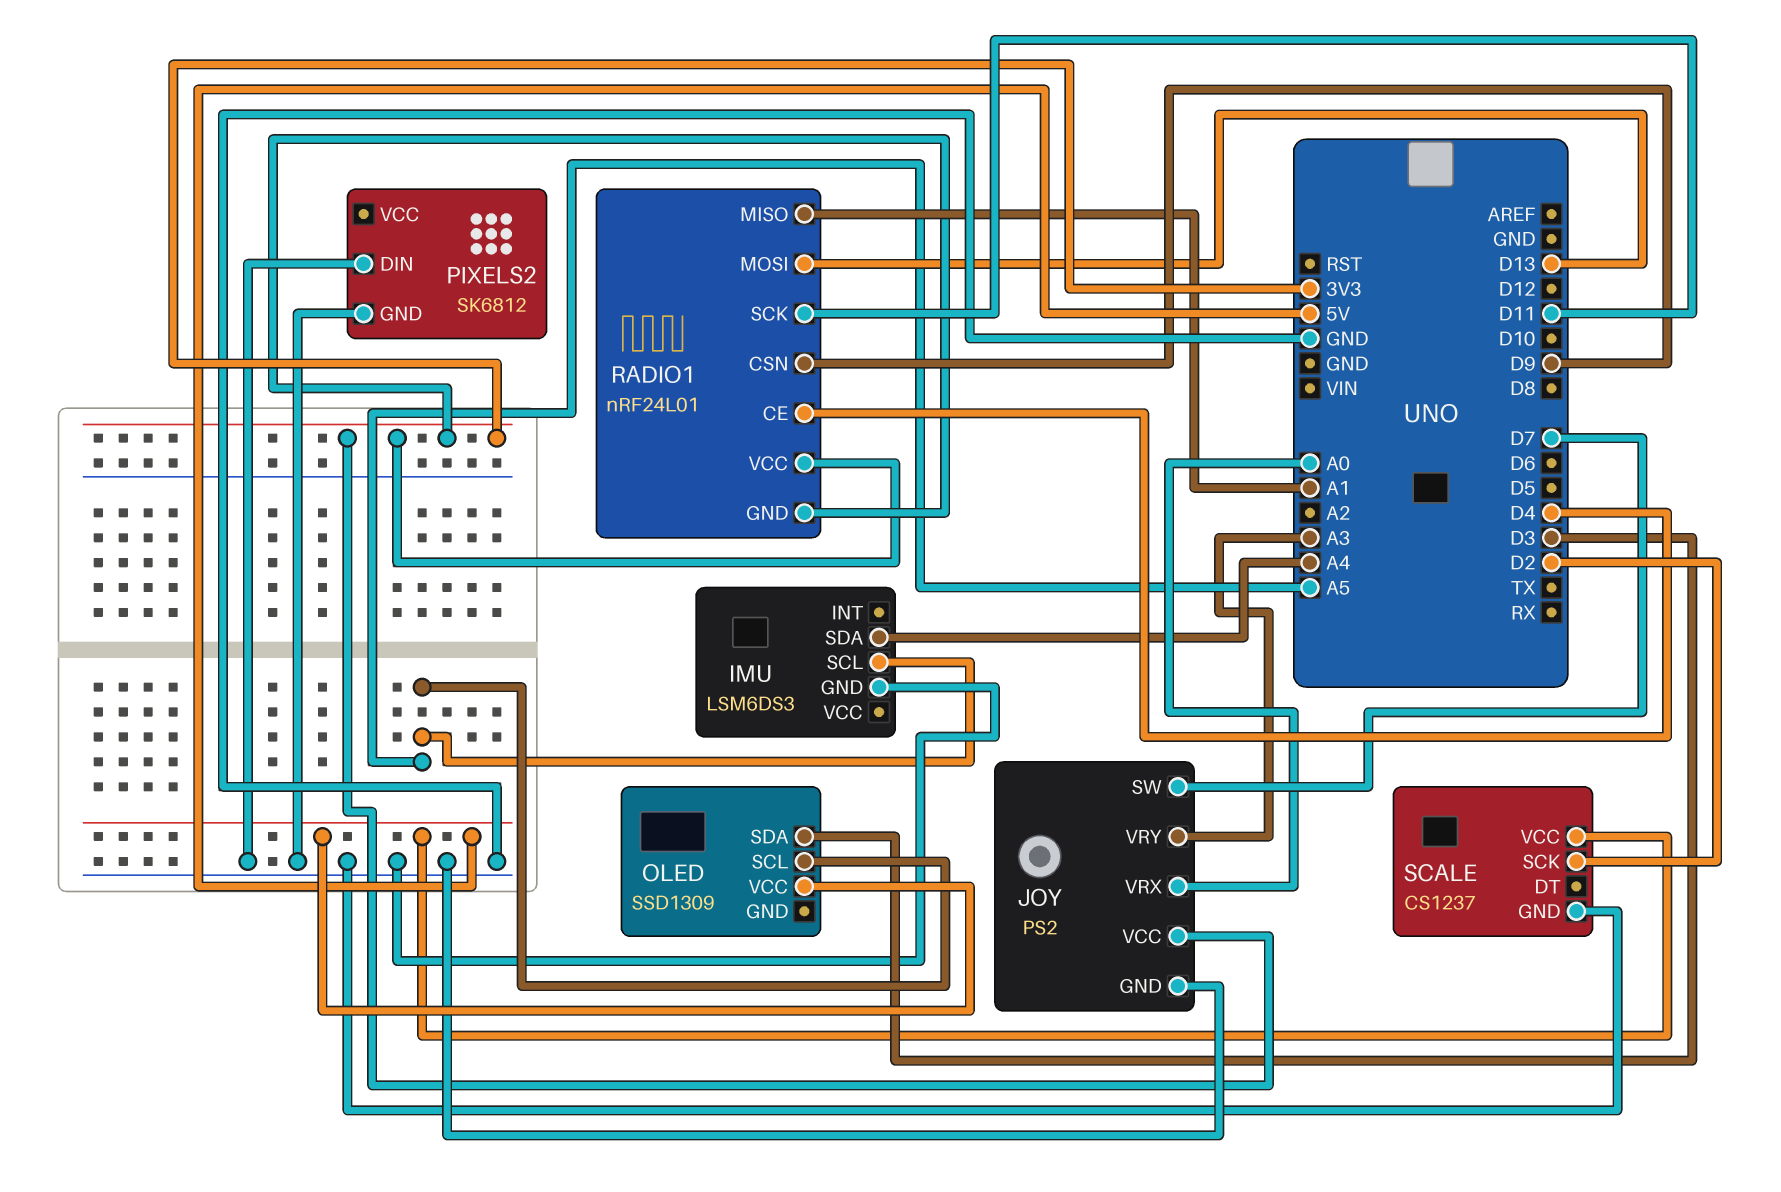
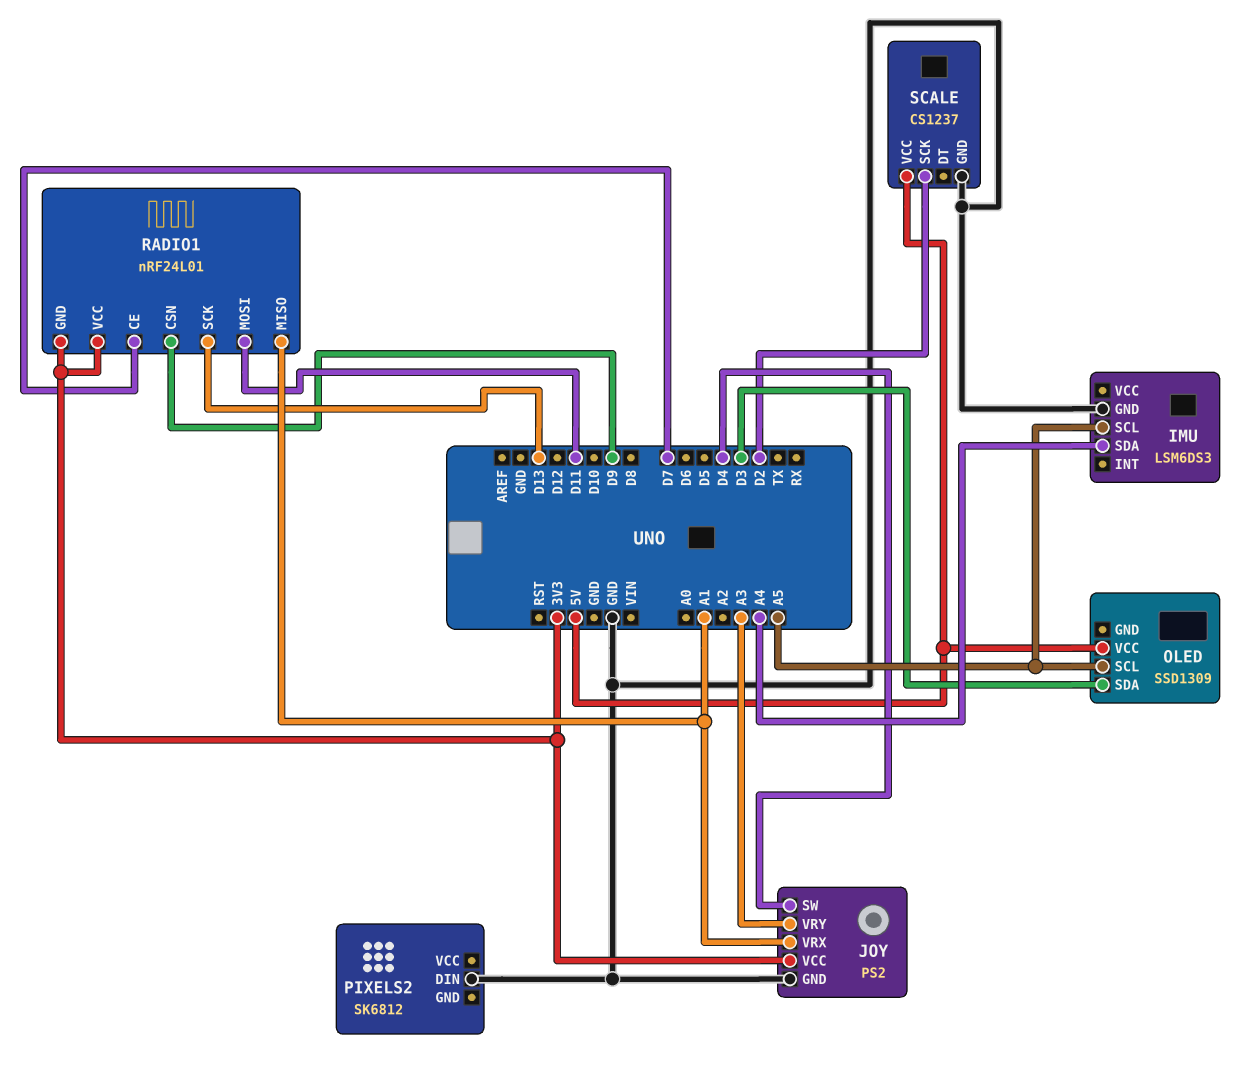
JOY pin SW: D7 -> D4
JOY pin VRX: A0 -> A1
PIXELS2 pin GND: GND -> none
RADIO1 pin CE: D4 -> D7
RADIO1 pin MOSI: D13 -> D11
RADIO1 pin SCK: D11 -> D13

